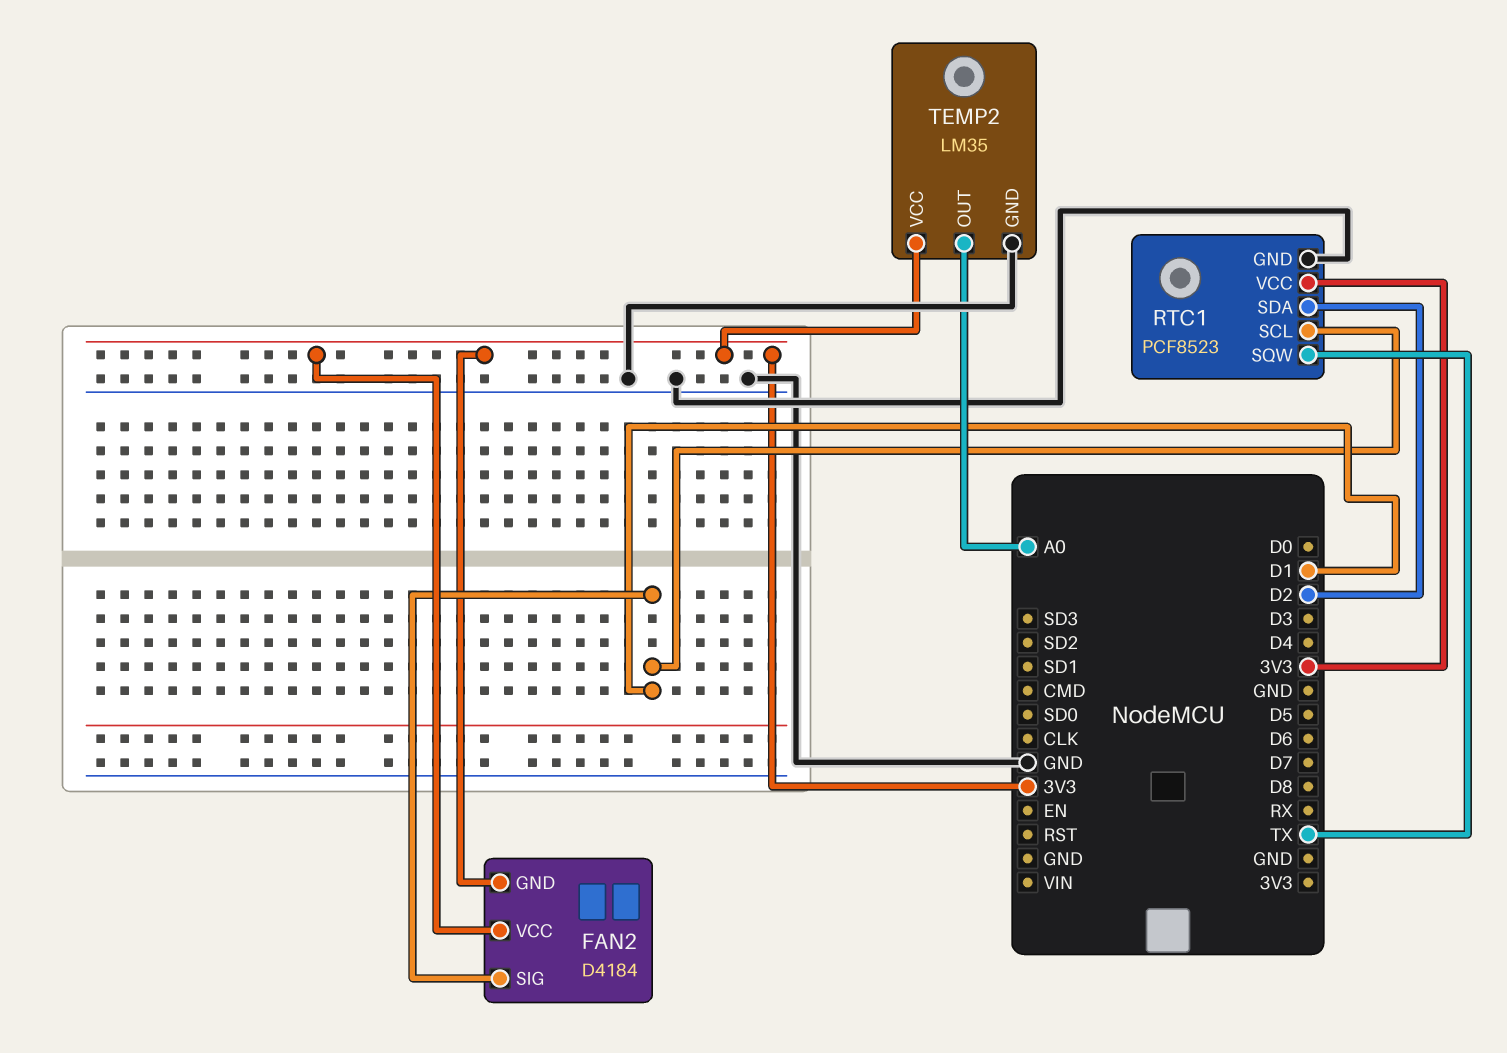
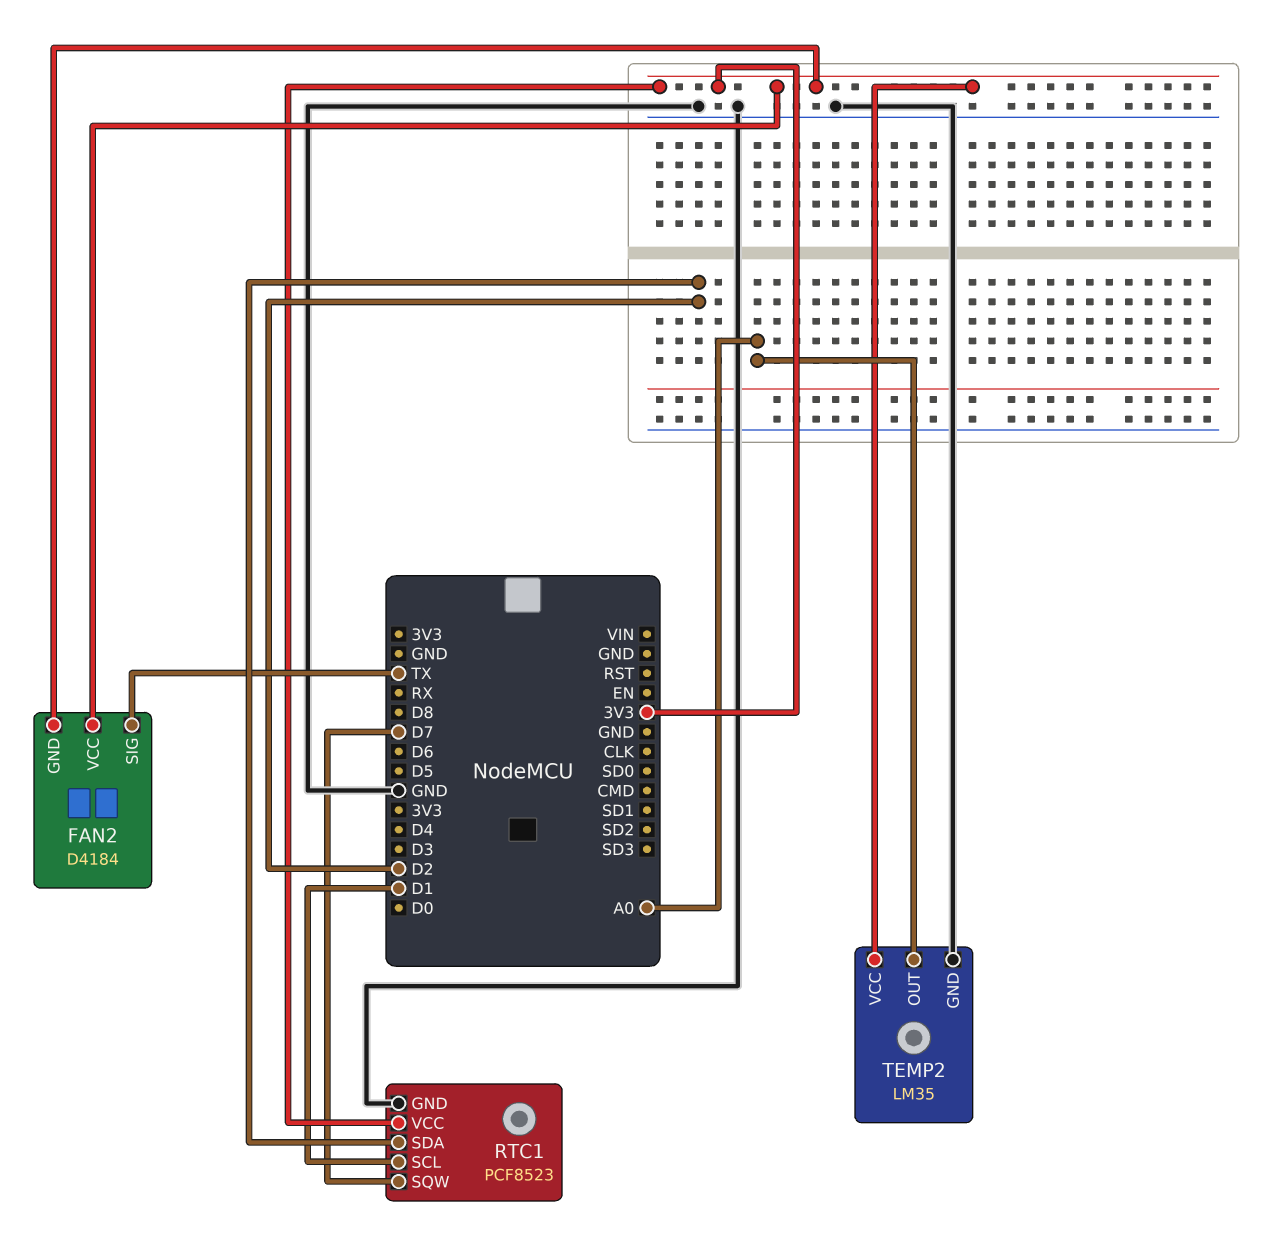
FAN2 pin SIG: D1 -> TX
RTC1 pin SQW: TX -> D7

